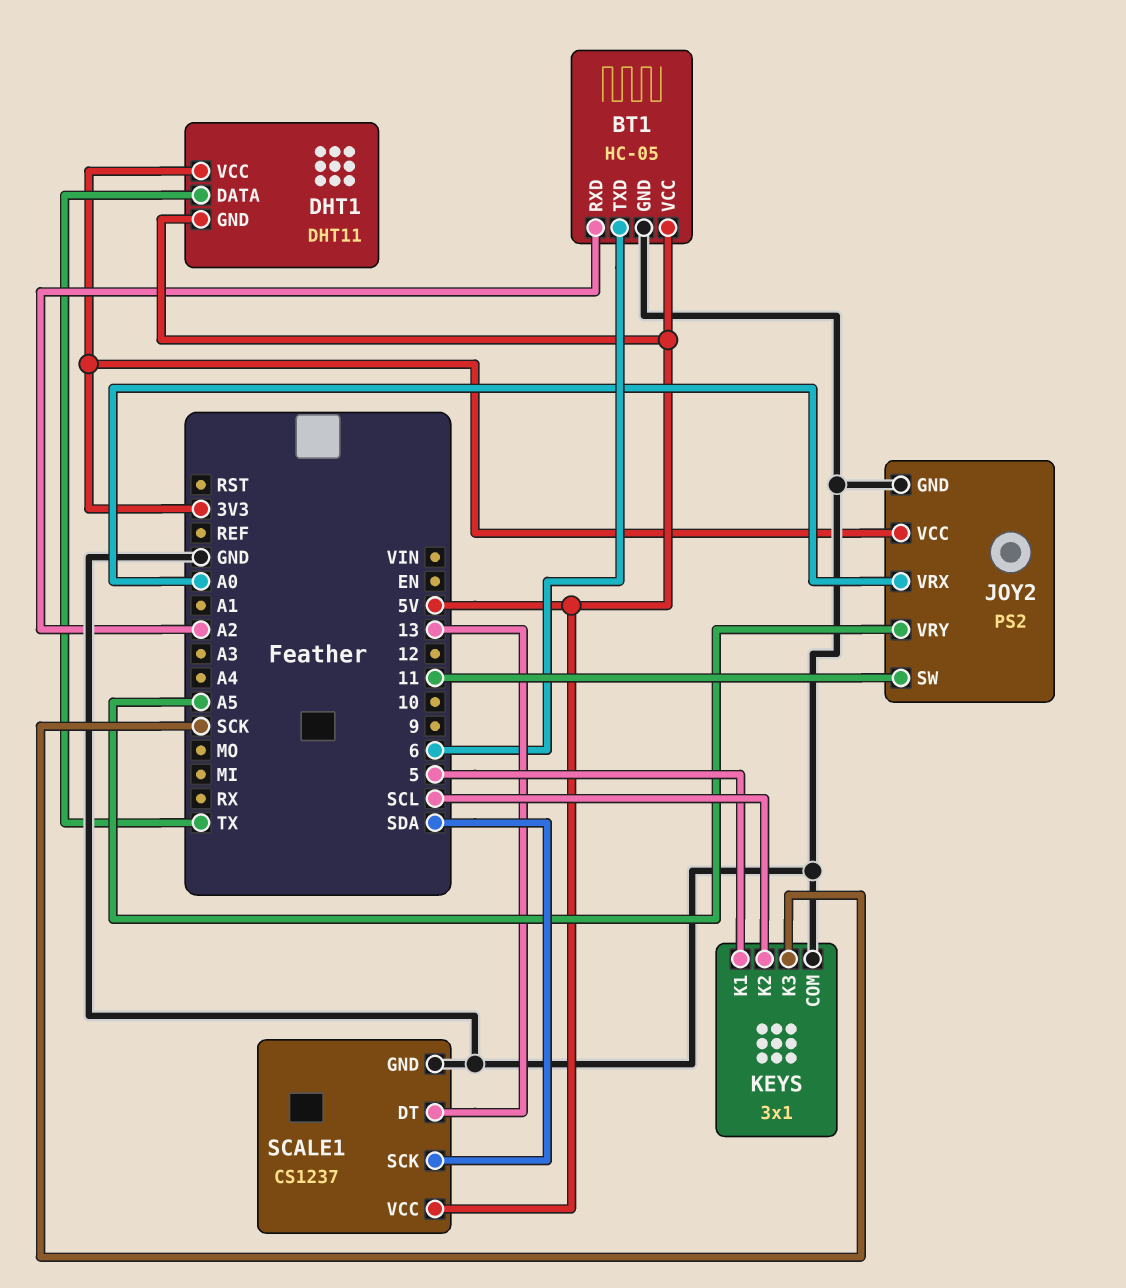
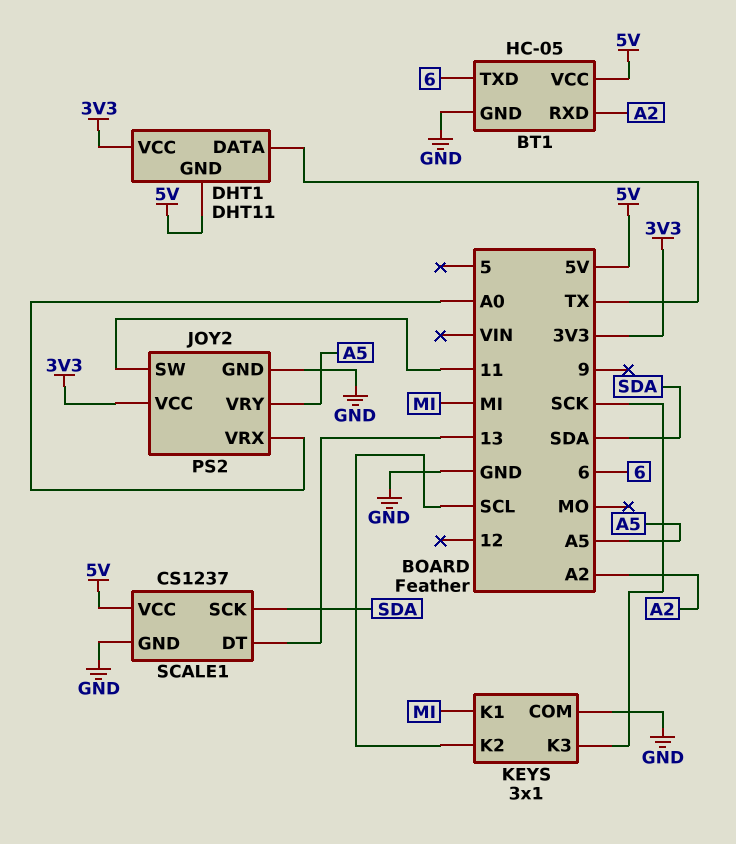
KEYS pin K1: 5 -> MI

